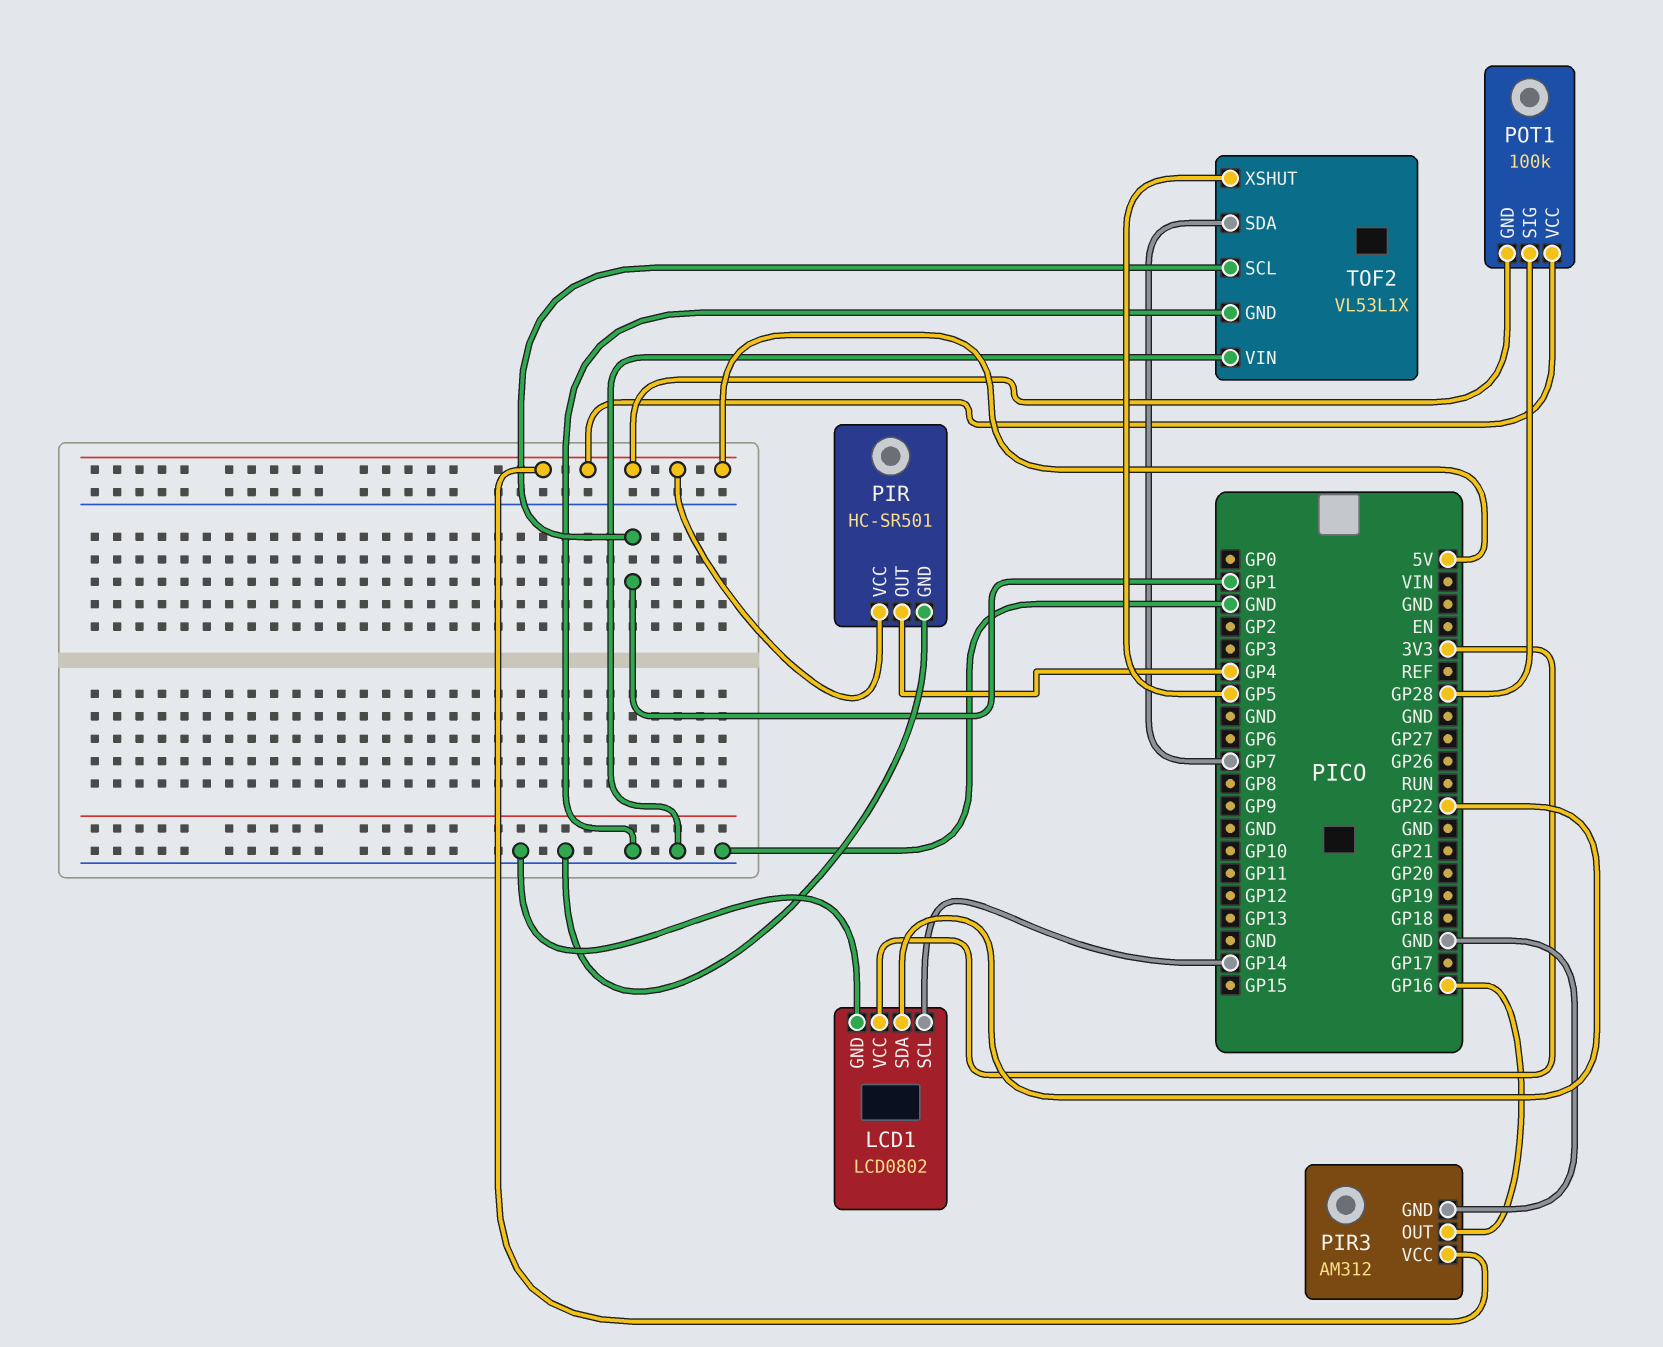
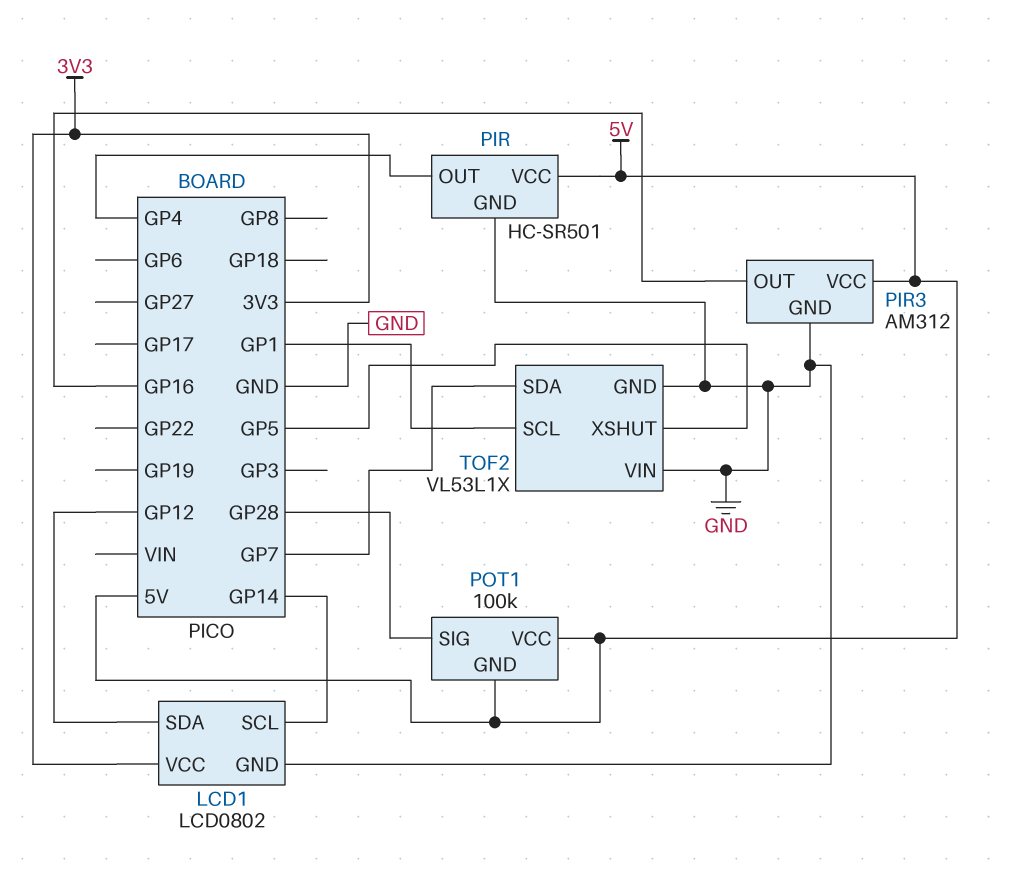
LCD1 pin SDA: GP22 -> GP12

